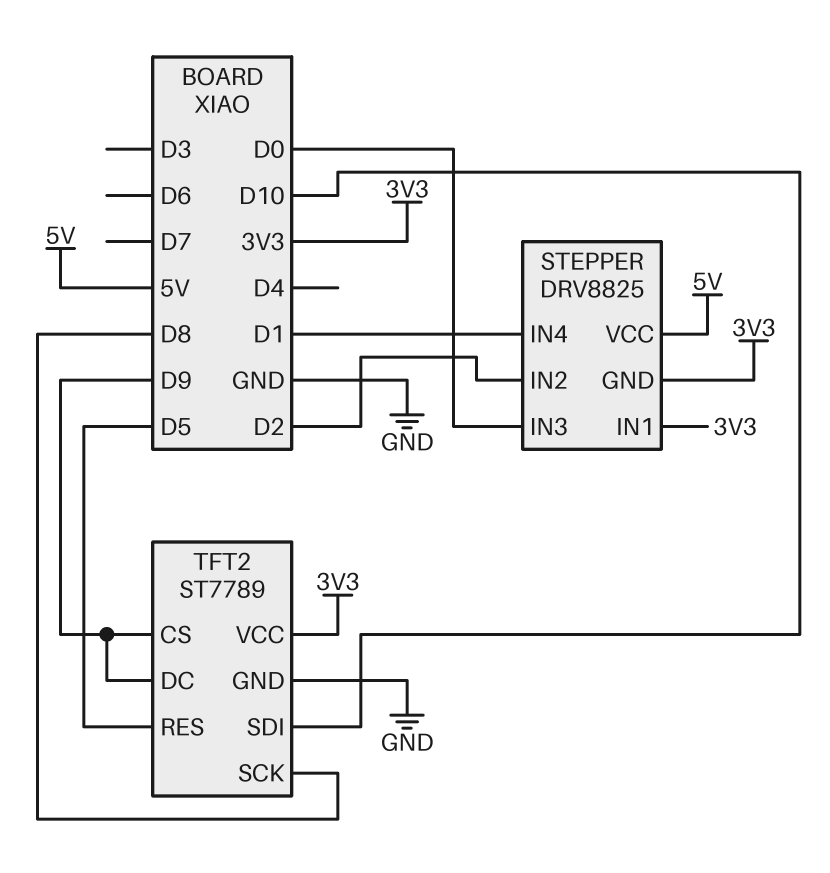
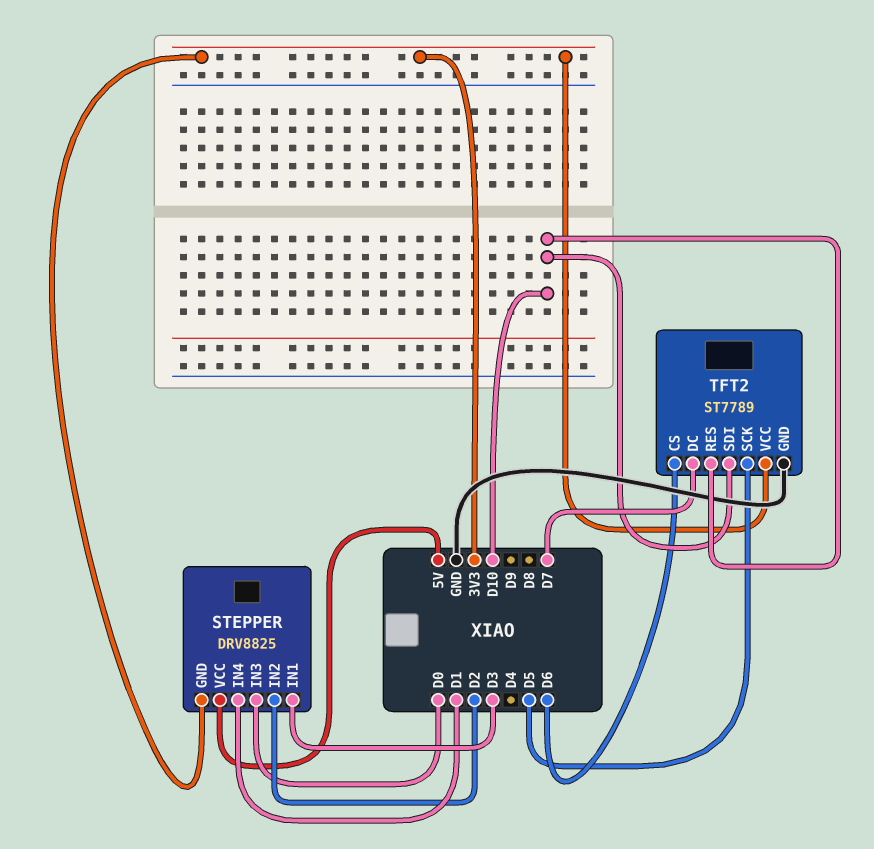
STEPPER pin IN1: 3V3 -> D3
TFT2 pin CS: D9 -> D6
TFT2 pin DC: D9 -> D7
TFT2 pin RES: D5 -> D10
TFT2 pin SCK: D8 -> D5

